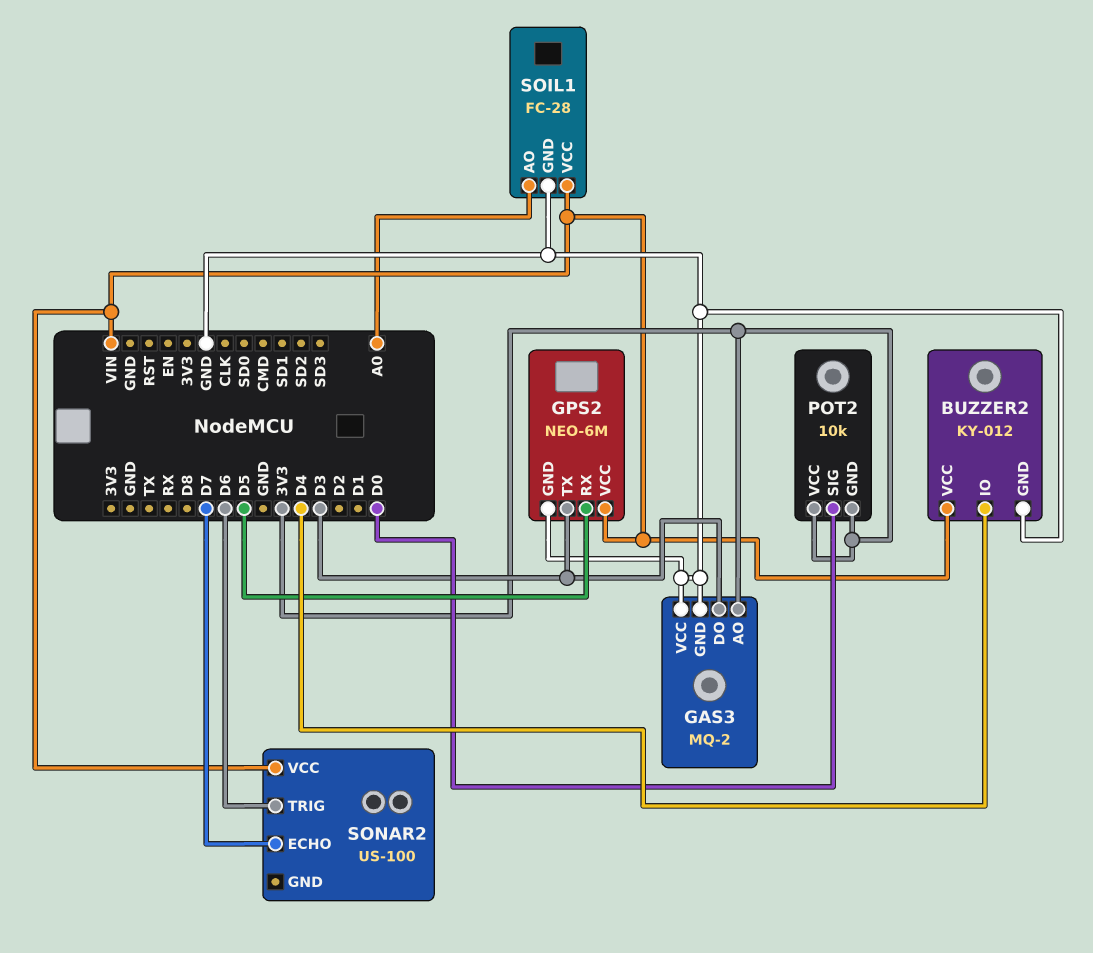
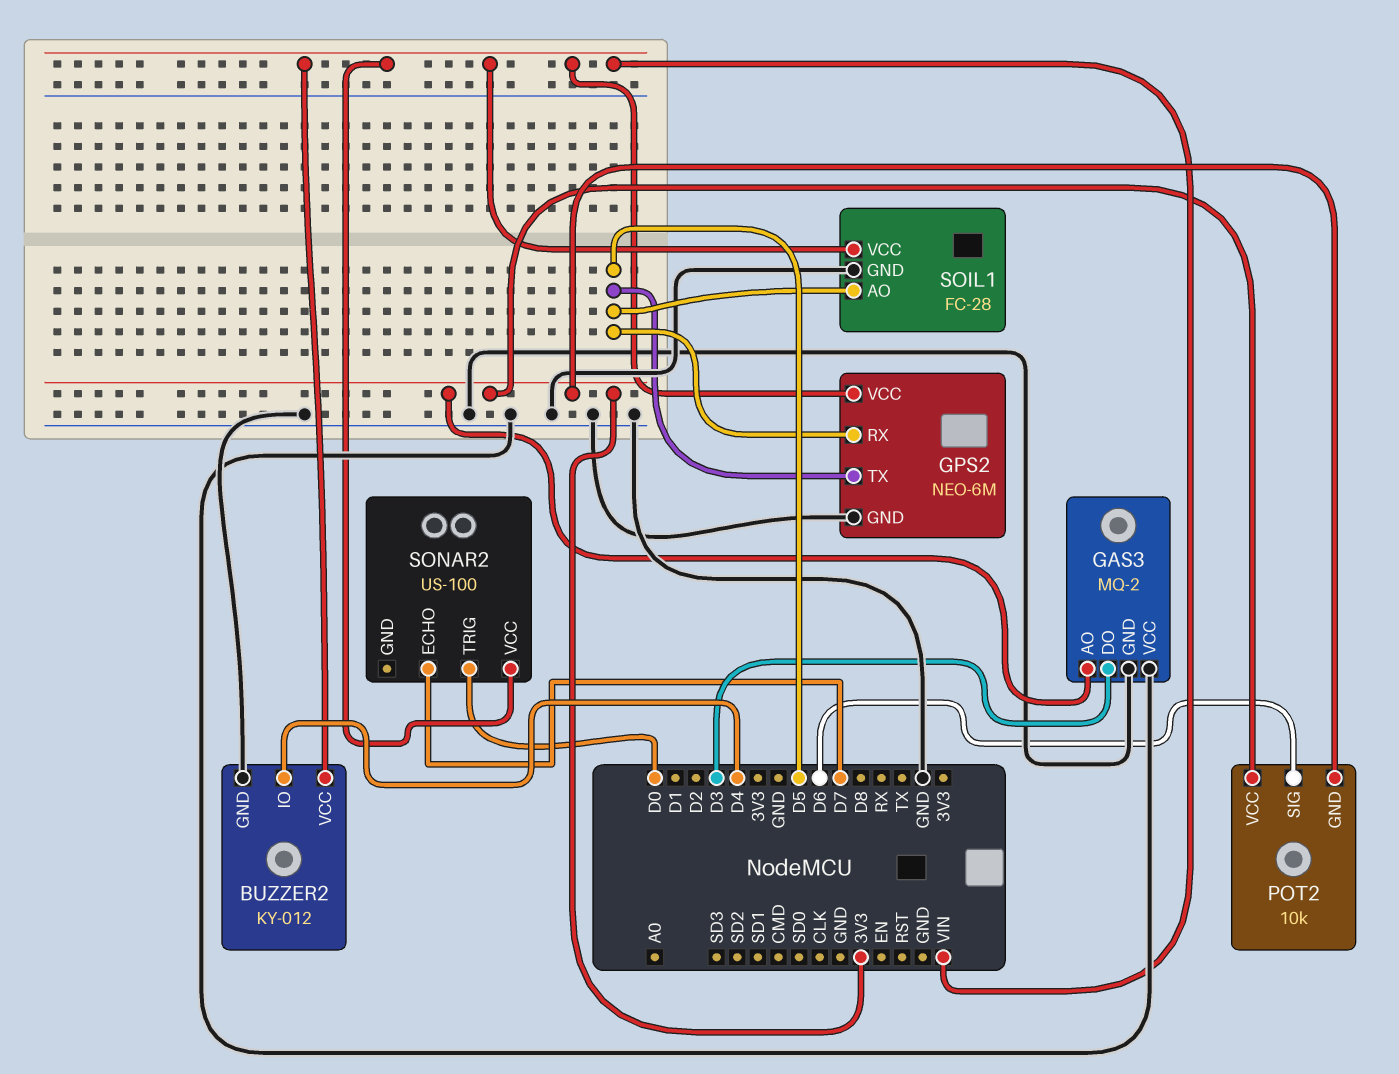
GPS2 pin TX: D3 -> D5
POT2 pin SIG: D0 -> D6
SOIL1 pin AO: A0 -> D5
SONAR2 pin TRIG: D6 -> D0

